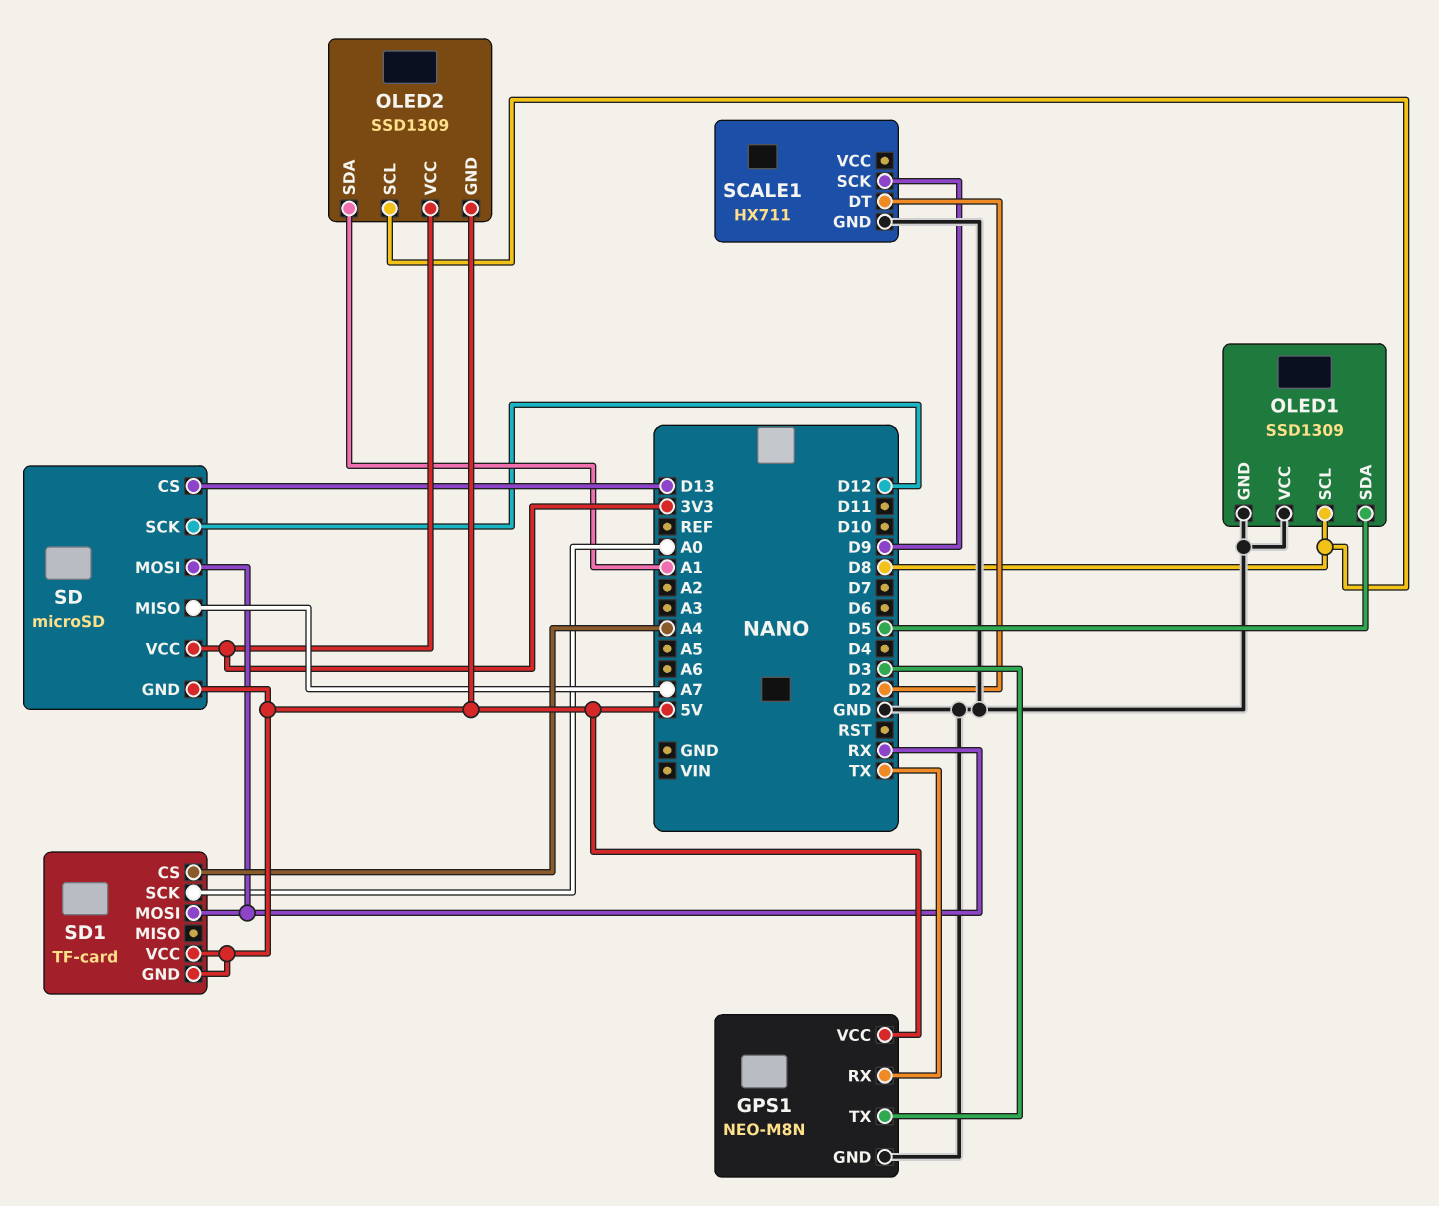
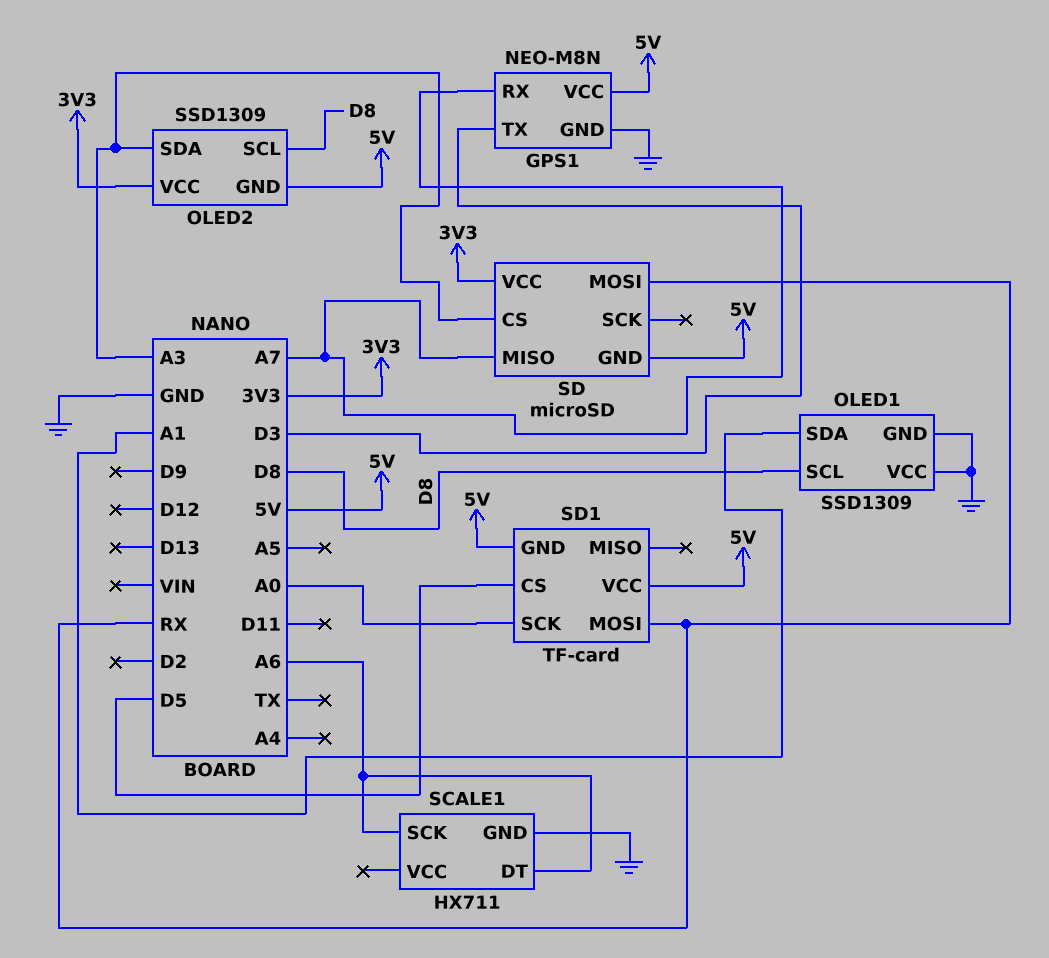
GPS1 pin RX: TX -> A7
OLED1 pin SDA: D5 -> A1
OLED2 pin SDA: A1 -> A3
SCALE1 pin DT: D2 -> A6
SCALE1 pin SCK: D9 -> A6
SD pin CS: D13 -> A3
SD pin SCK: D12 -> none
SD1 pin CS: A4 -> D5

